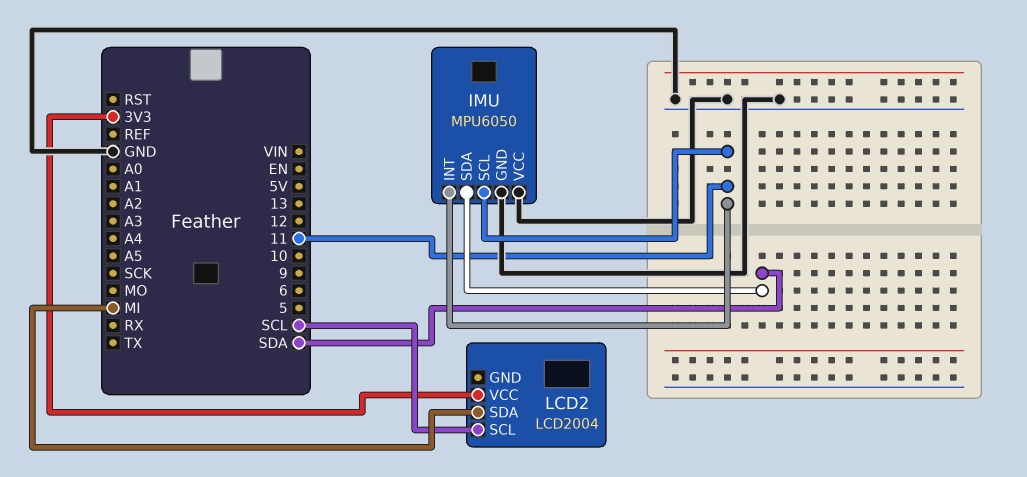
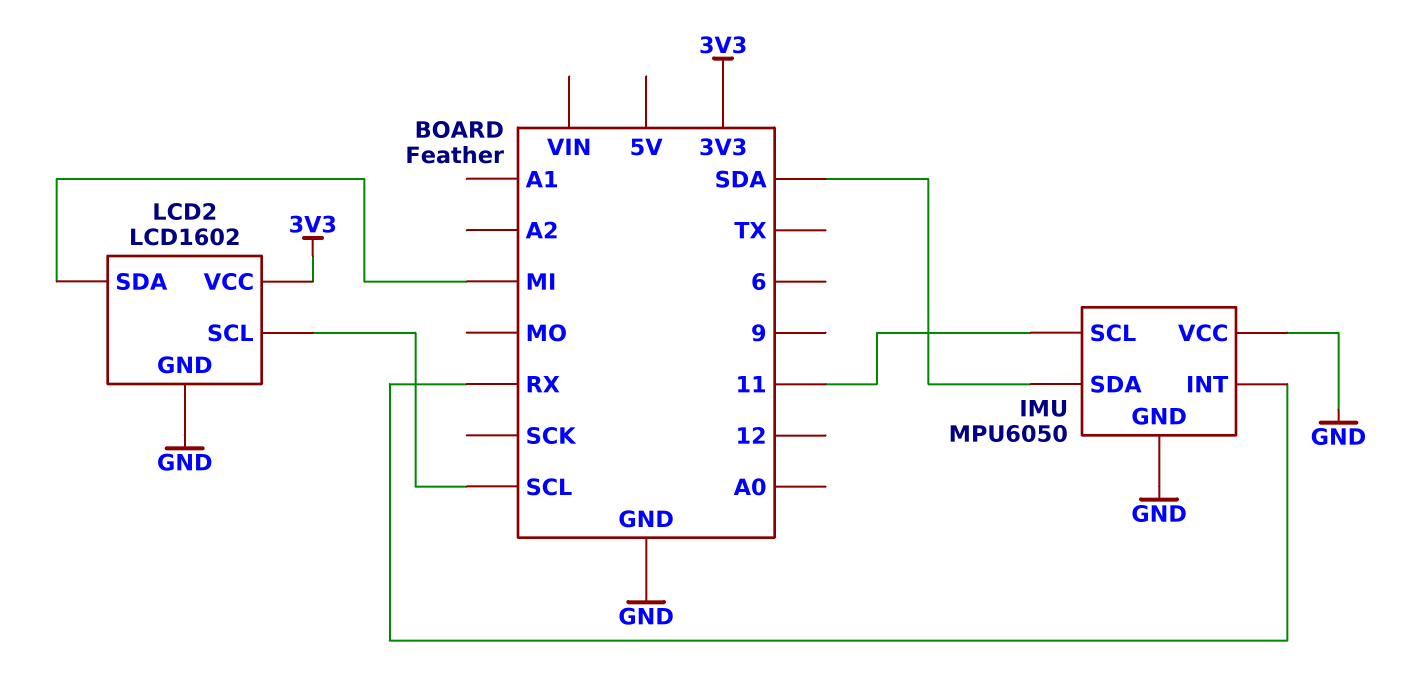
IMU pin INT: 11 -> RX
LCD2: LCD2004 -> LCD1602
LCD2 pin GND: none -> GND

